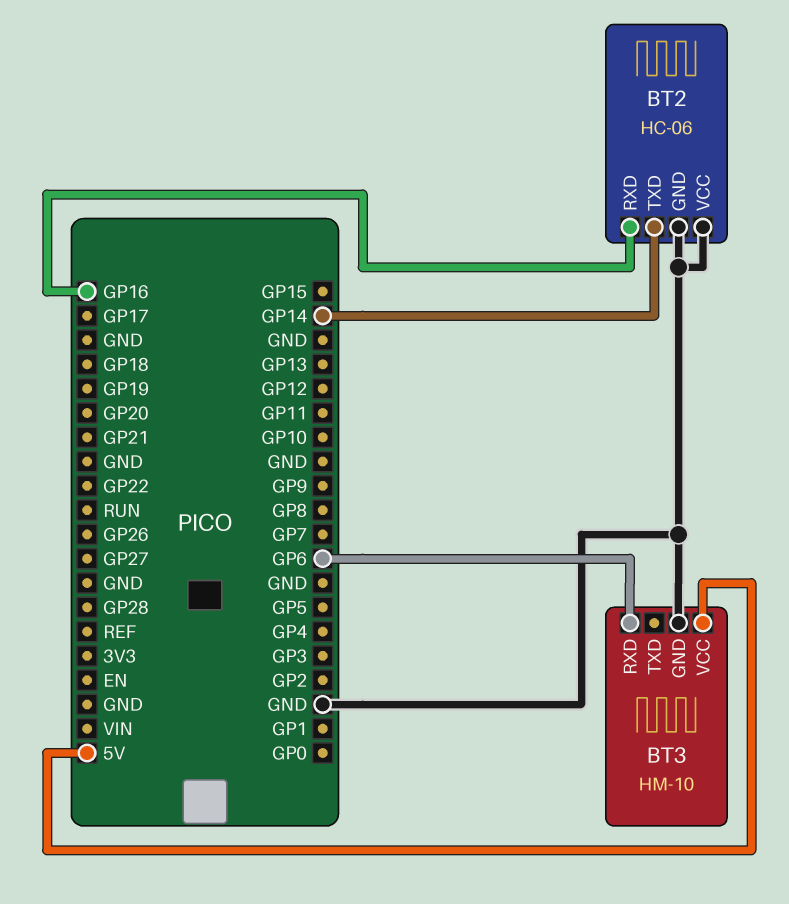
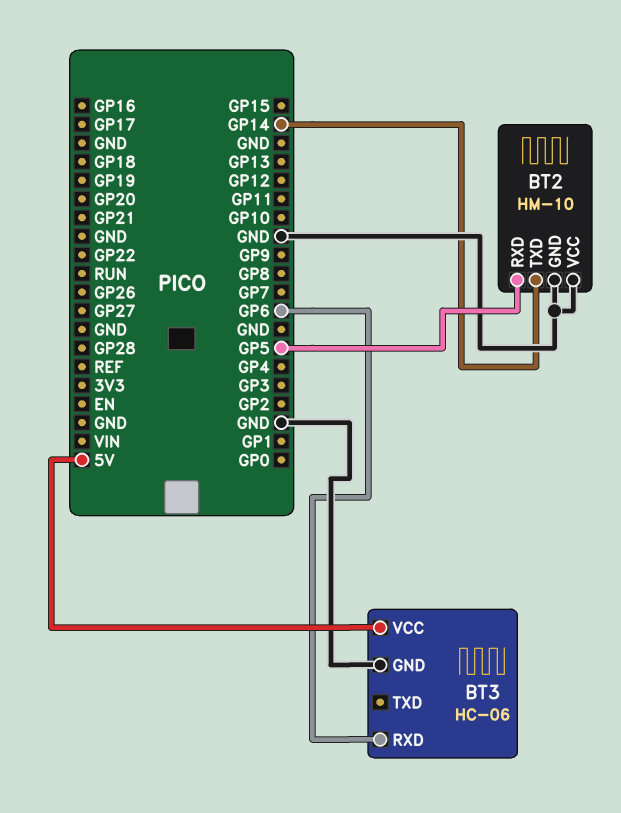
BT2: HC-06 -> HM-10
BT2 pin RXD: GP16 -> GP5
BT3: HM-10 -> HC-06

